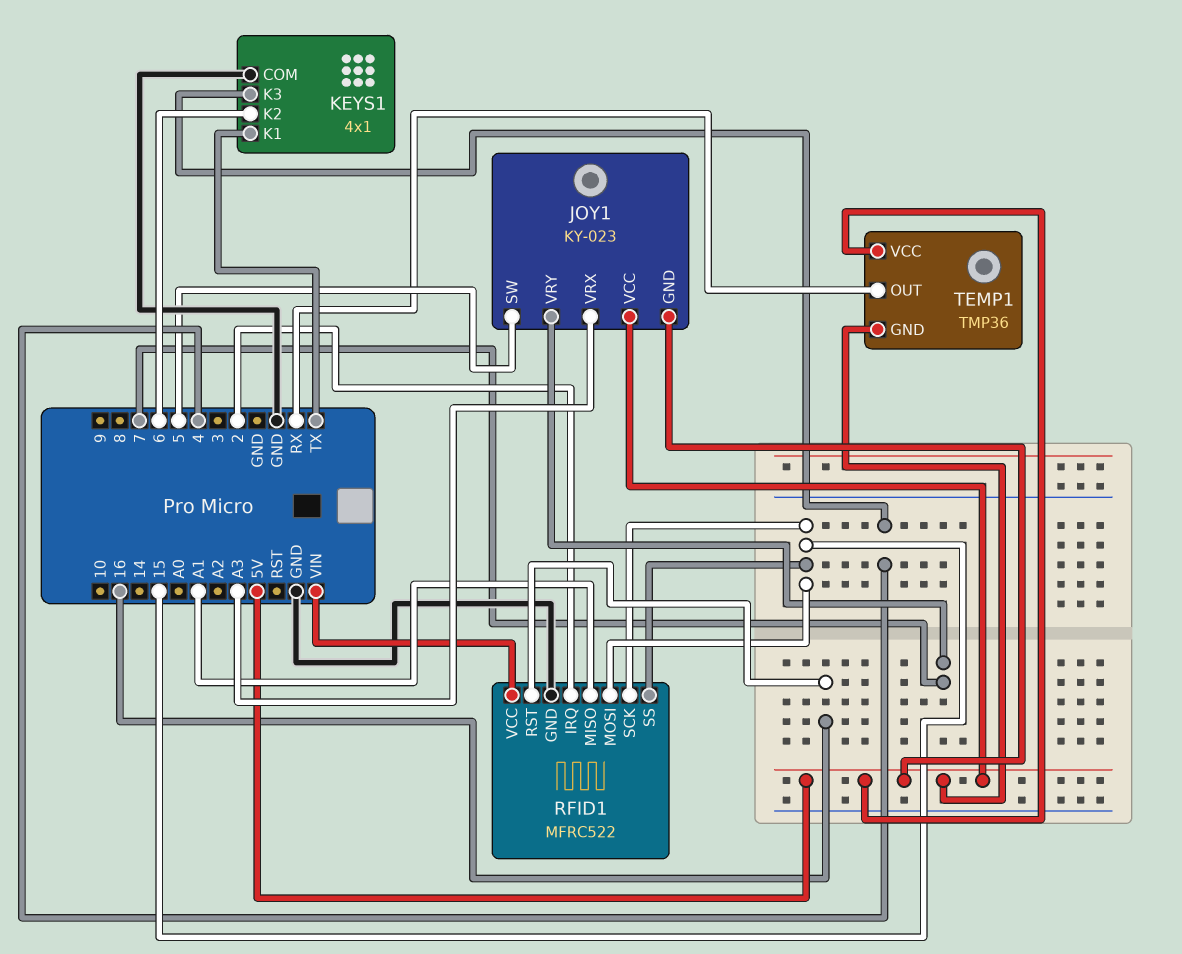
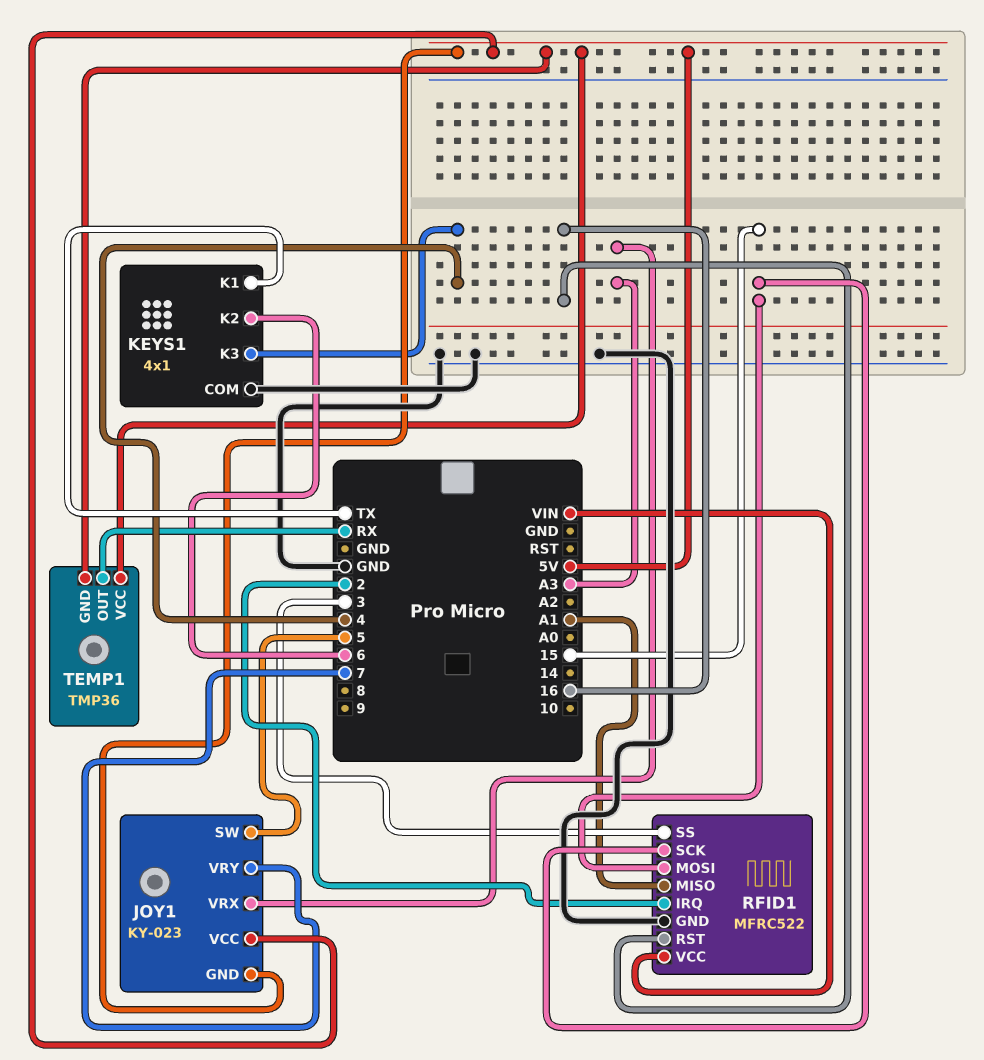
RFID1 pin SS: 15 -> 3

